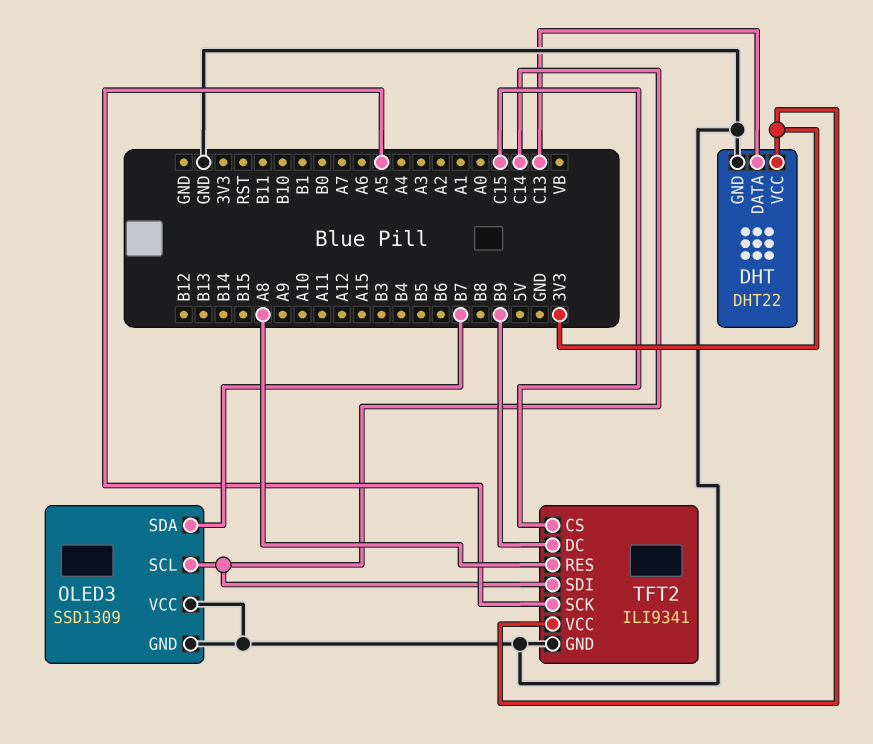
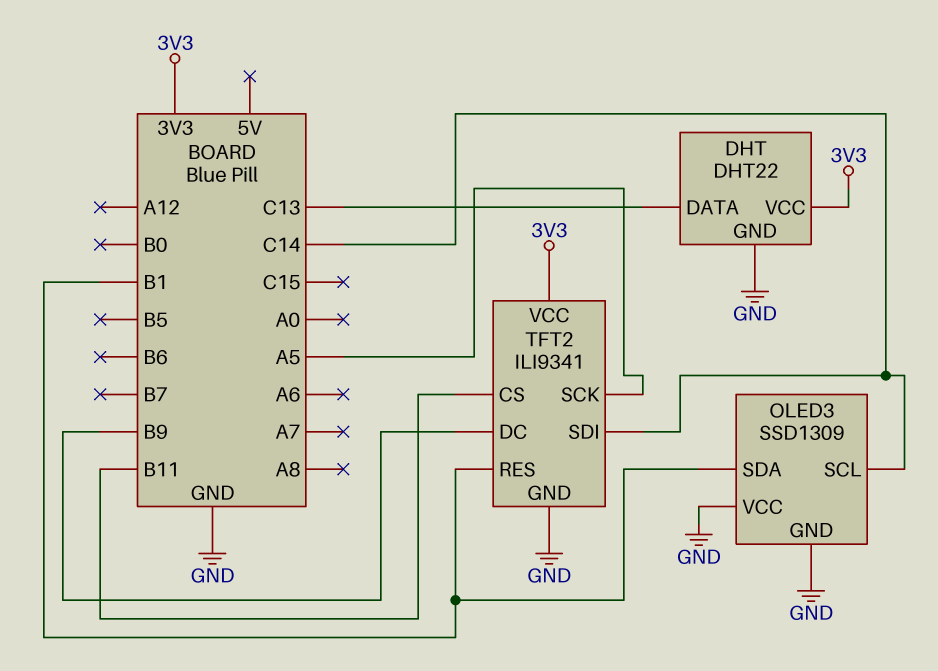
OLED3 pin SDA: B7 -> B1
TFT2 pin CS: C15 -> B11
TFT2 pin RES: A8 -> B1

